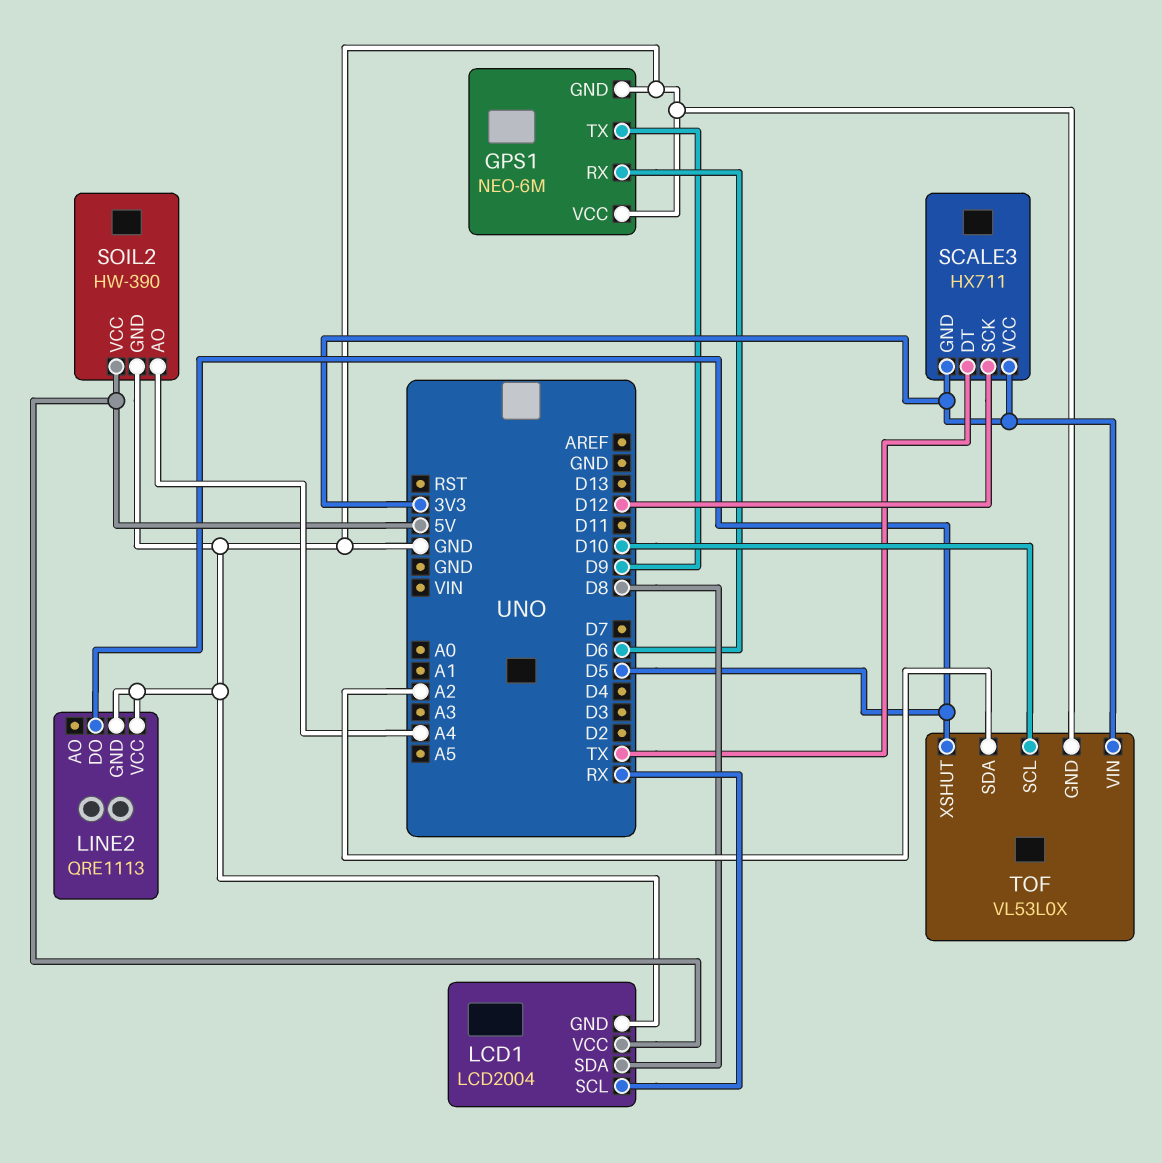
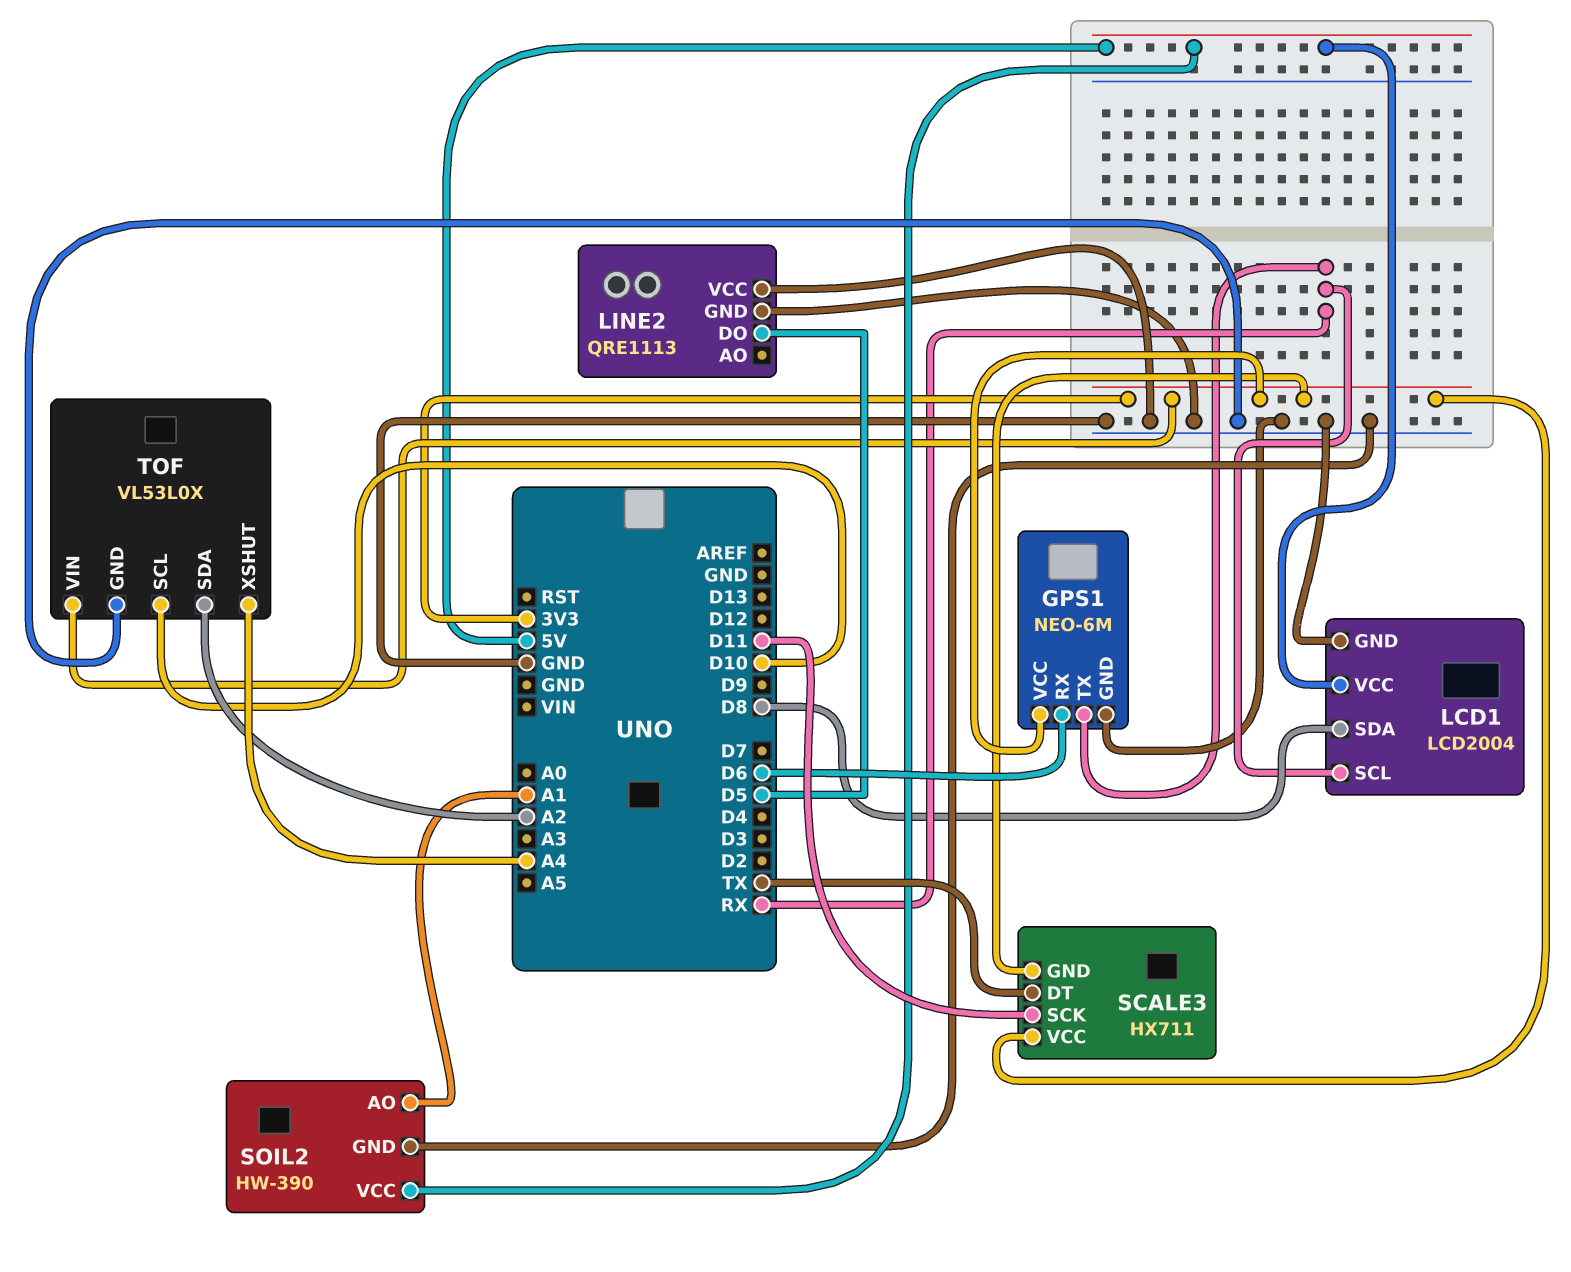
GPS1 pin TX: D9 -> RX
GPS1 pin VCC: GND -> 3V3
SCALE3 pin SCK: D12 -> D11
SOIL2 pin AO: A4 -> A1
TOF pin XSHUT: D5 -> A4

